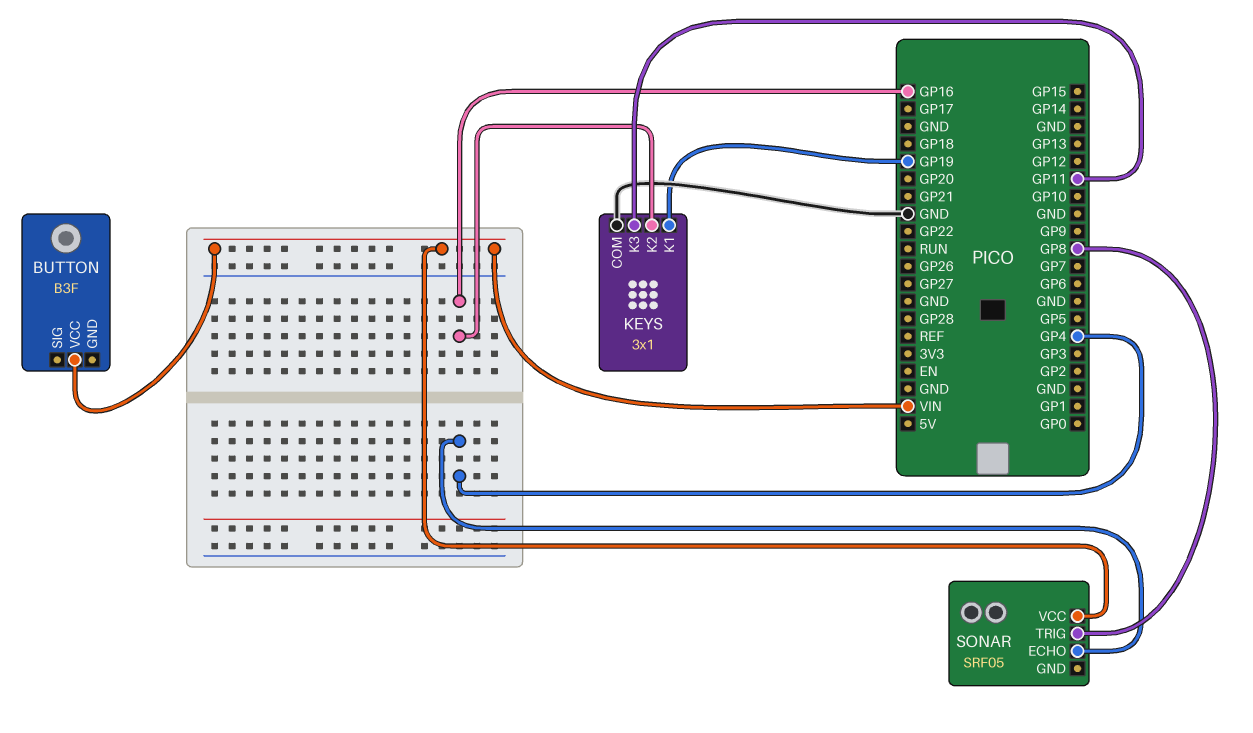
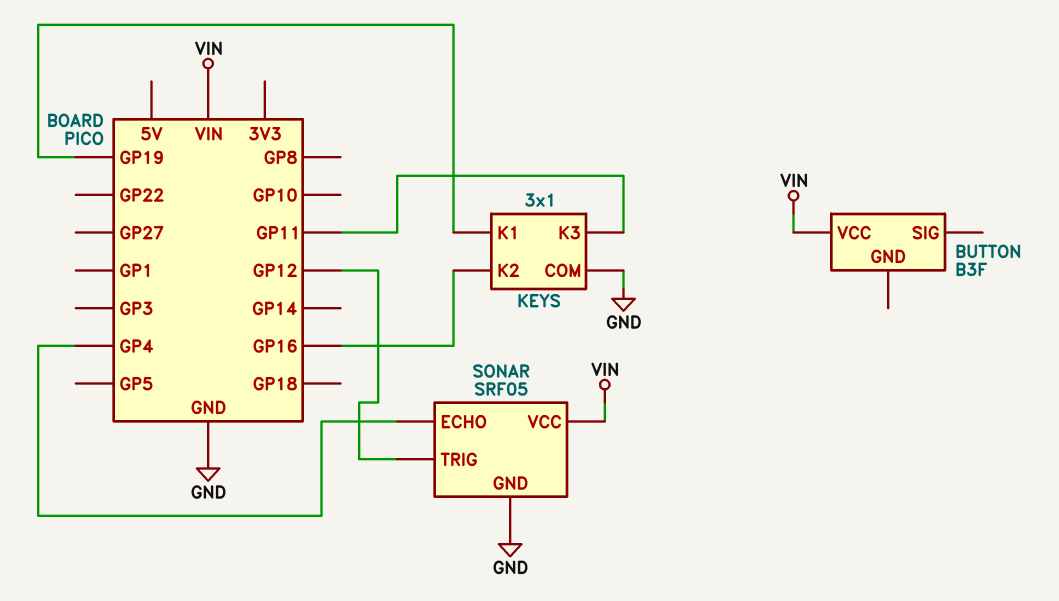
SONAR pin GND: none -> GND
SONAR pin TRIG: GP8 -> GP12

